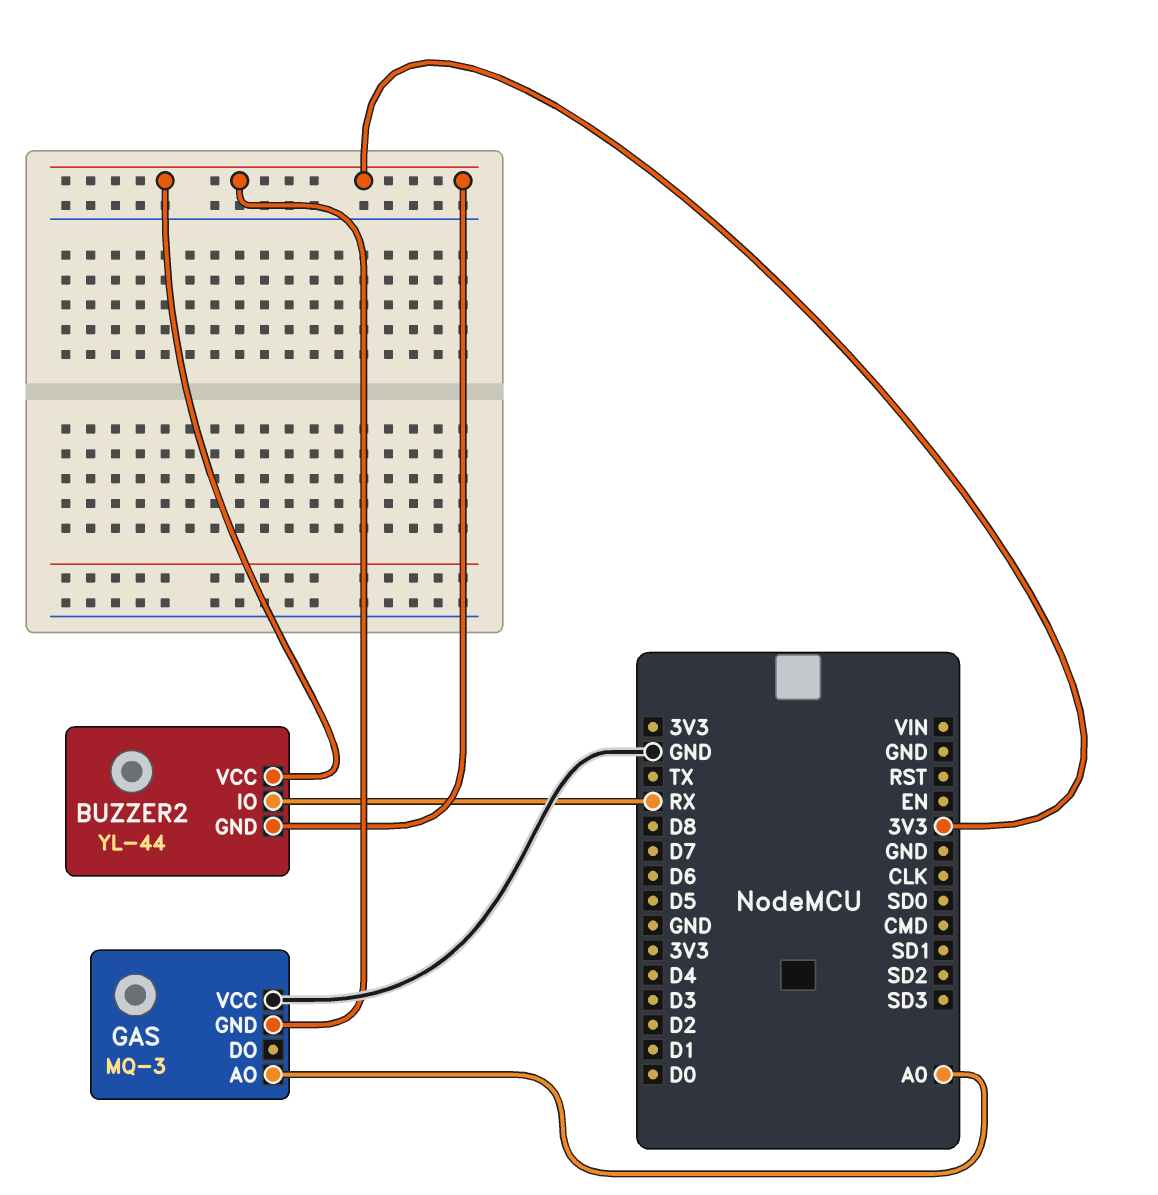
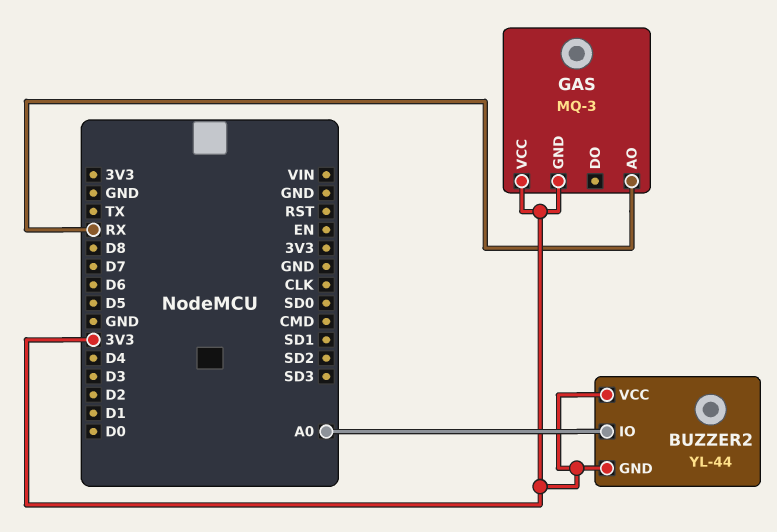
BUZZER2 pin IO: RX -> A0
GAS pin AO: A0 -> RX
GAS pin VCC: GND -> 3V3

